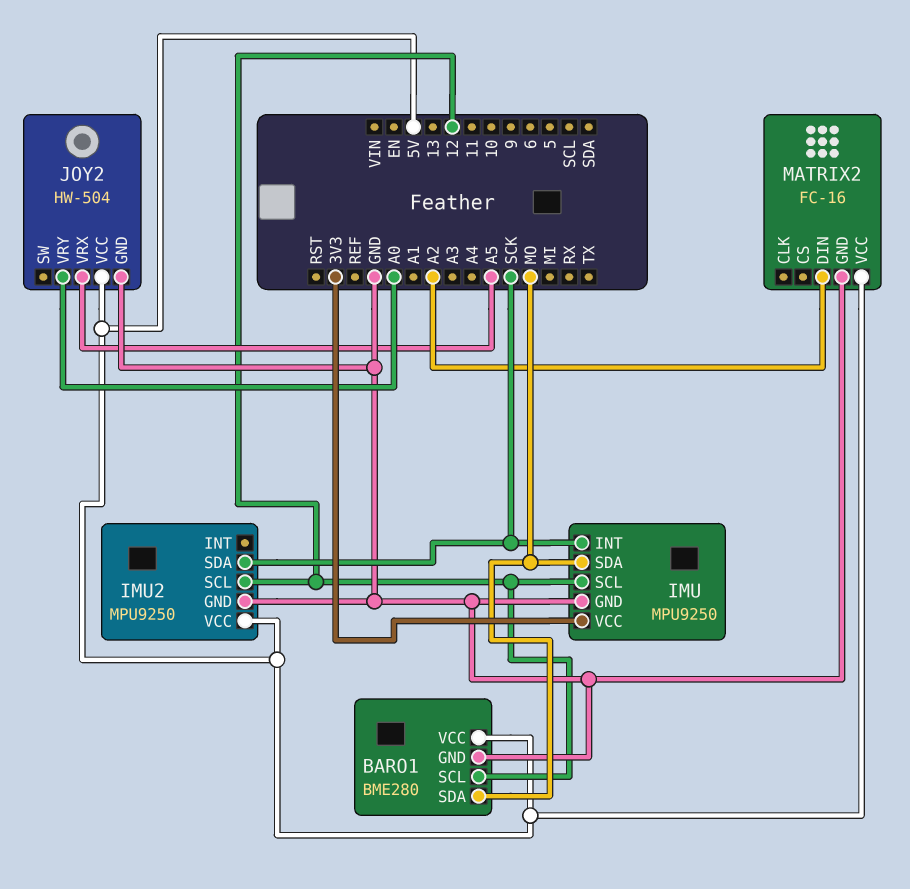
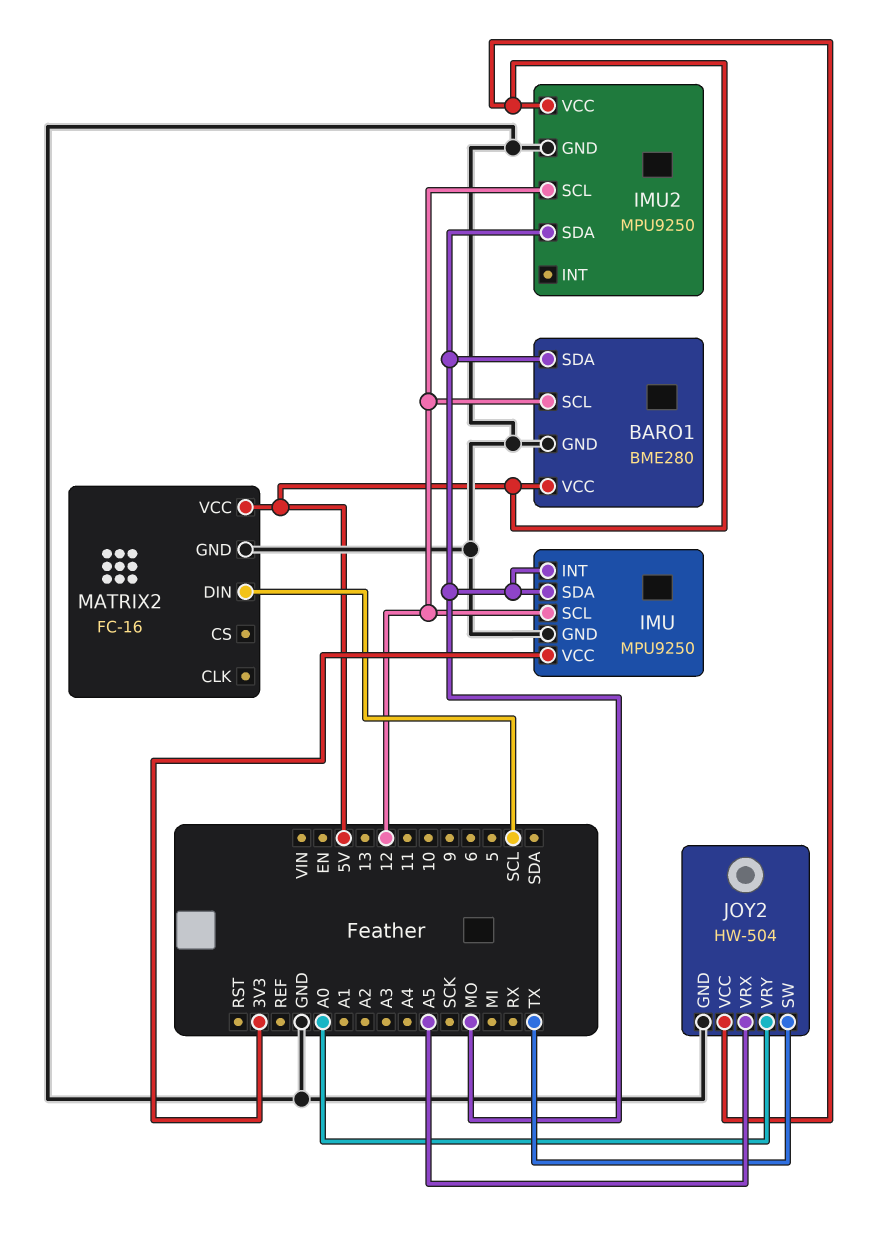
IMU pin INT: SCK -> MO
IMU2 pin SDA: SCK -> MO
JOY2 pin SW: none -> TX
MATRIX2 pin DIN: A2 -> SCL

